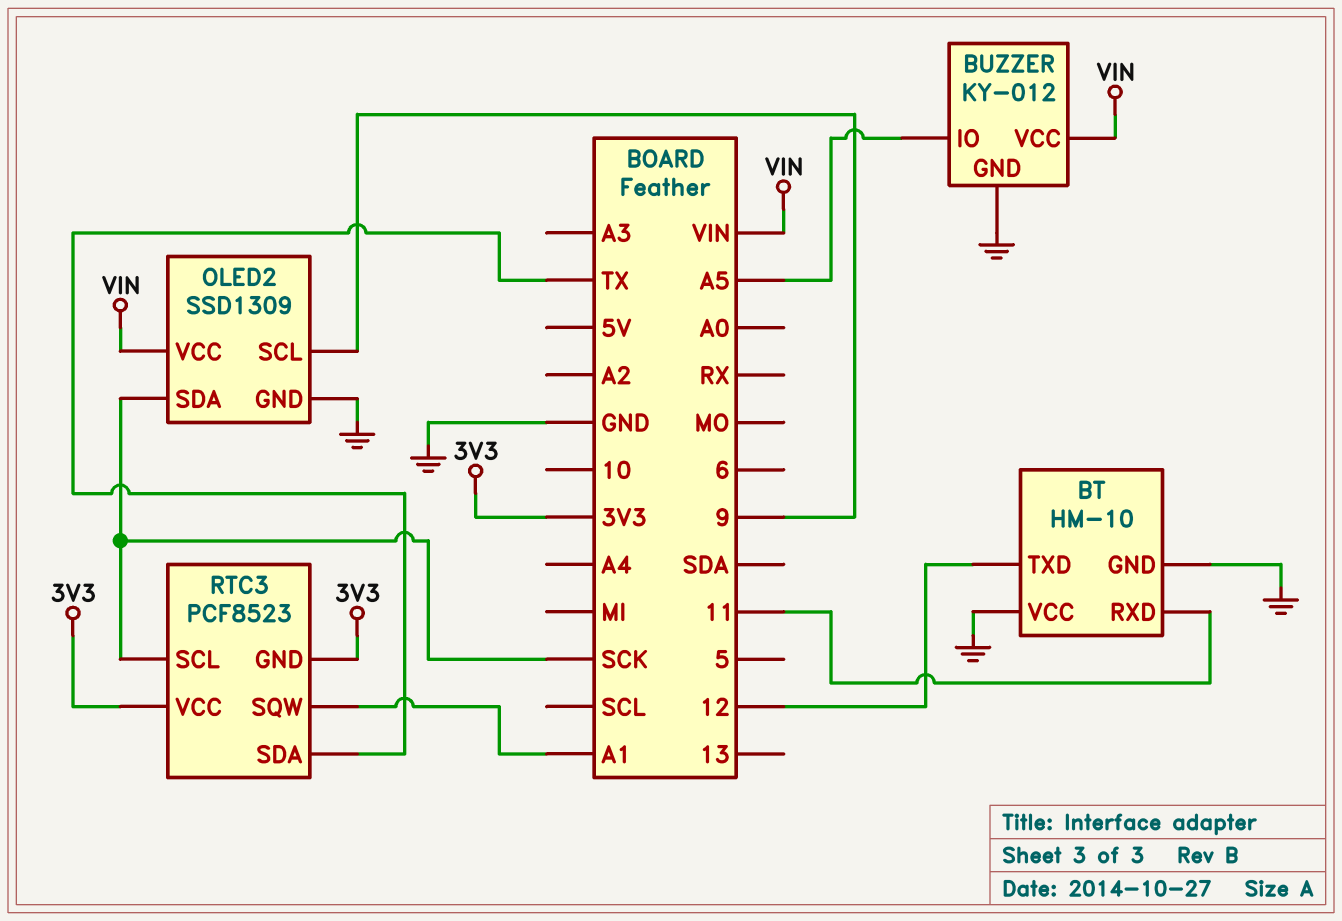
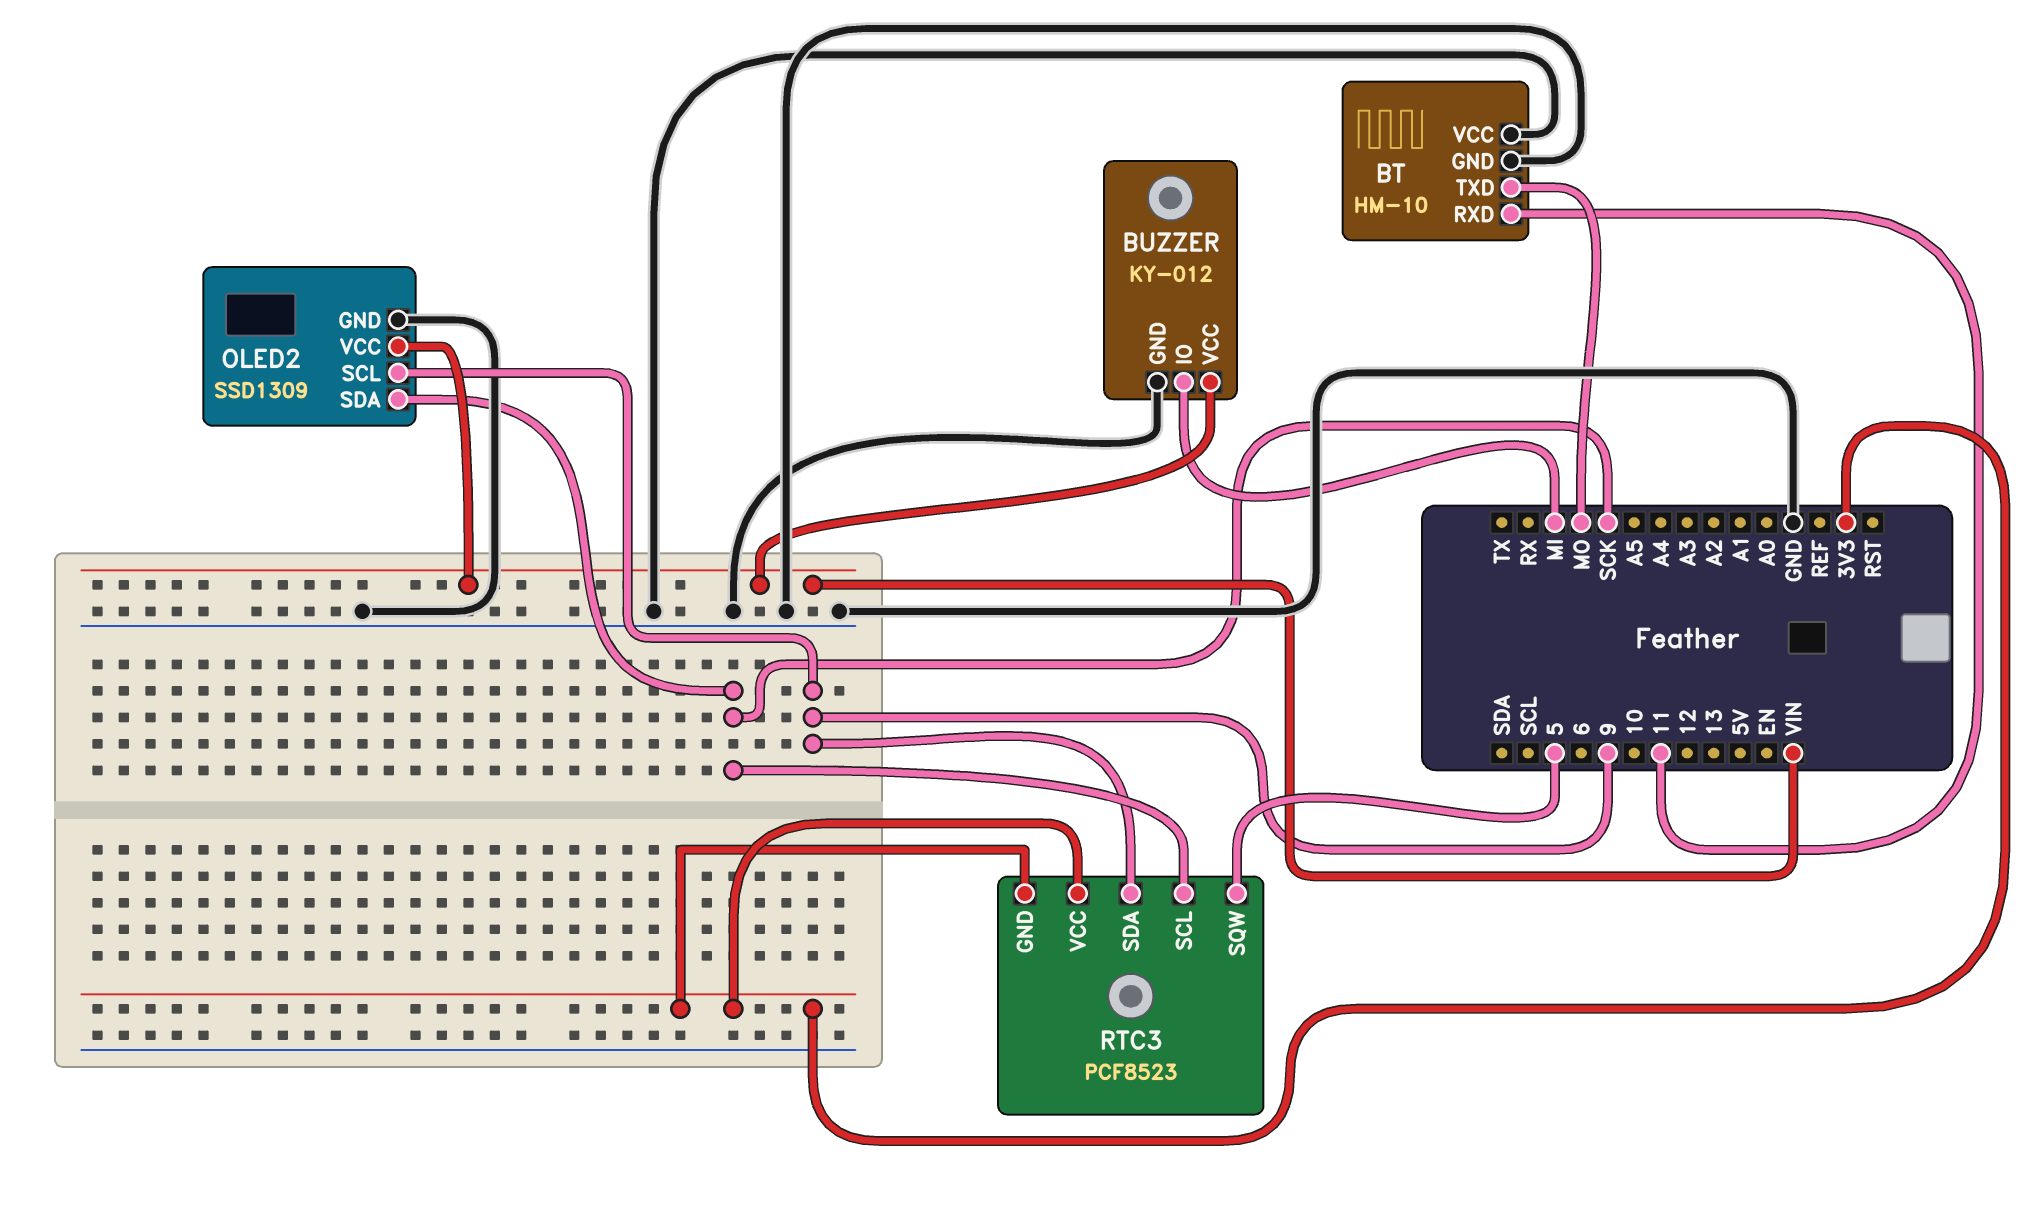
BT pin TXD: 12 -> MO
BUZZER pin IO: A5 -> MI
RTC3 pin SDA: TX -> 9
RTC3 pin SQW: A1 -> 5

